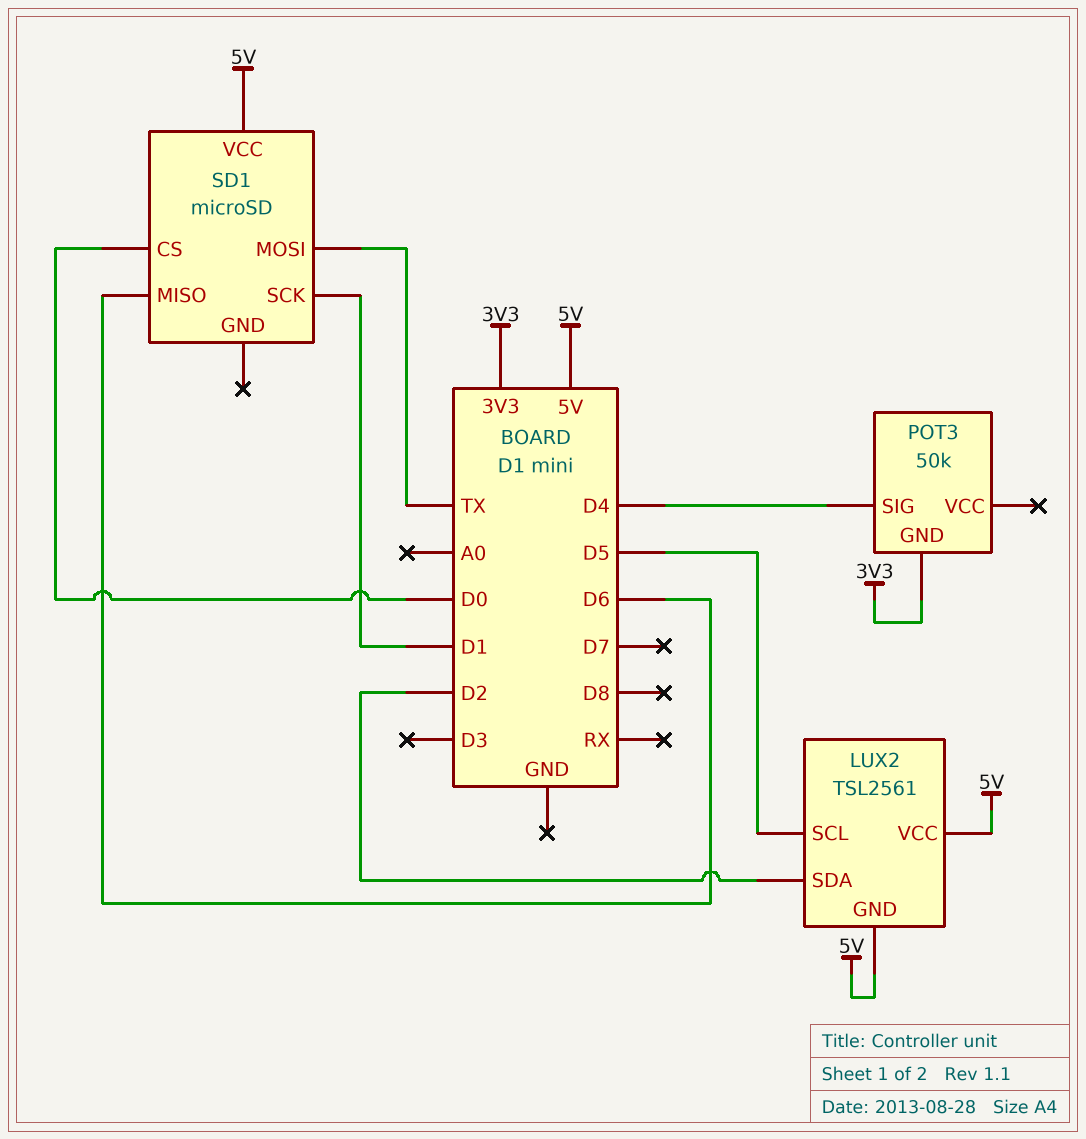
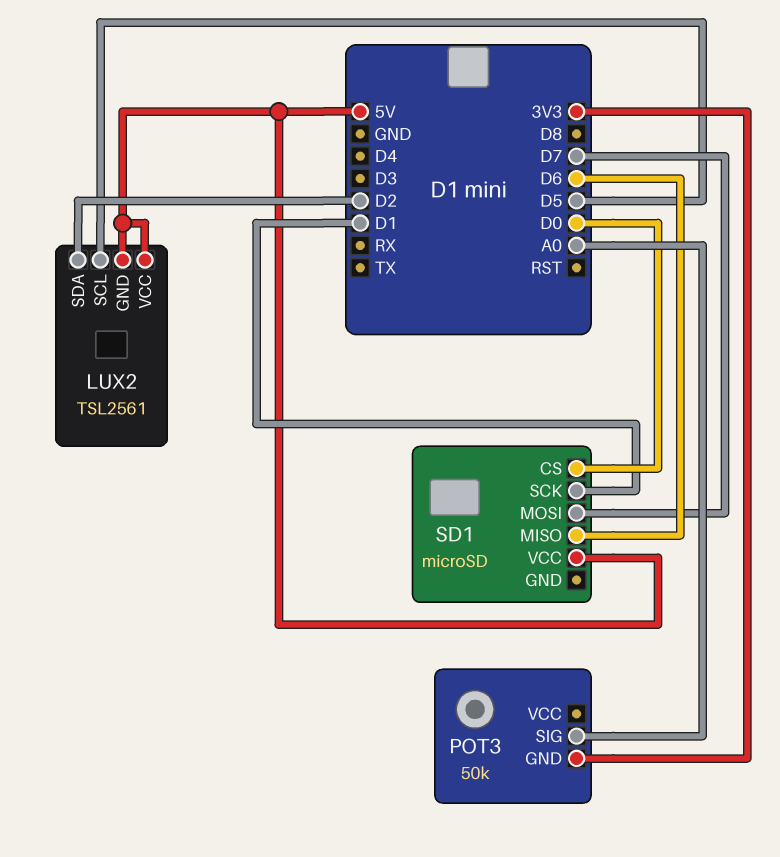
POT3 pin SIG: D4 -> A0
SD1 pin MOSI: TX -> D7

